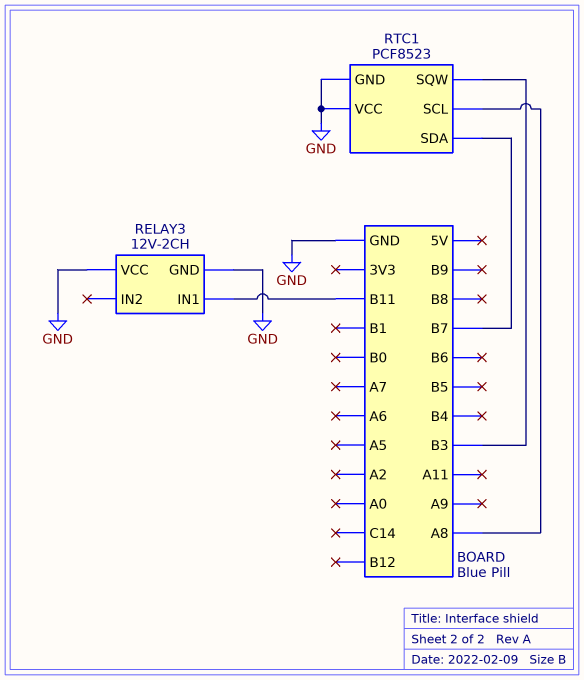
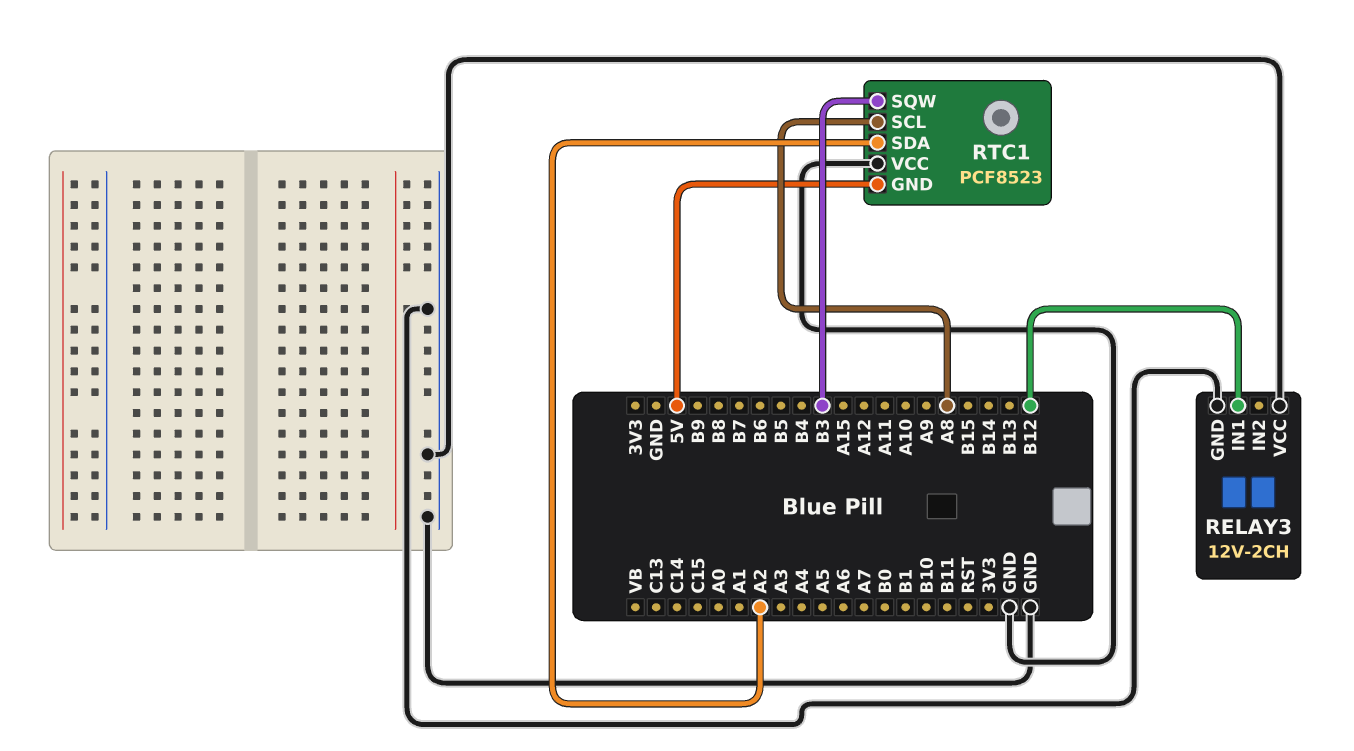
RELAY3 pin IN1: B11 -> B12
RTC1 pin GND: GND -> 5V
RTC1 pin SDA: B7 -> A2

